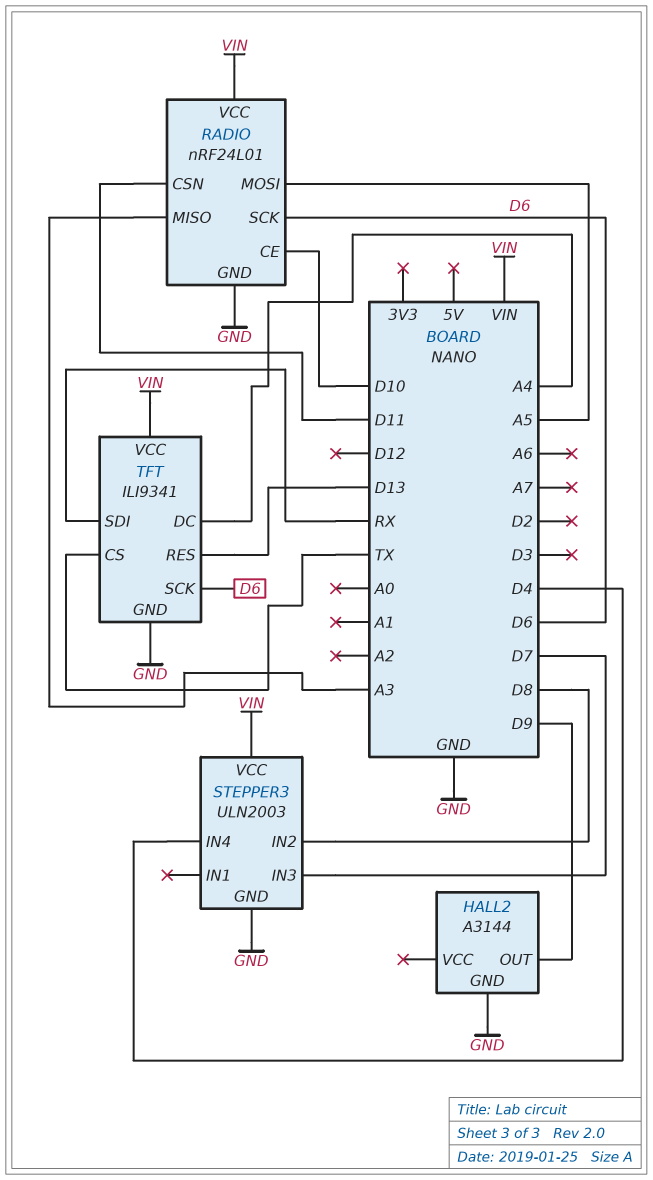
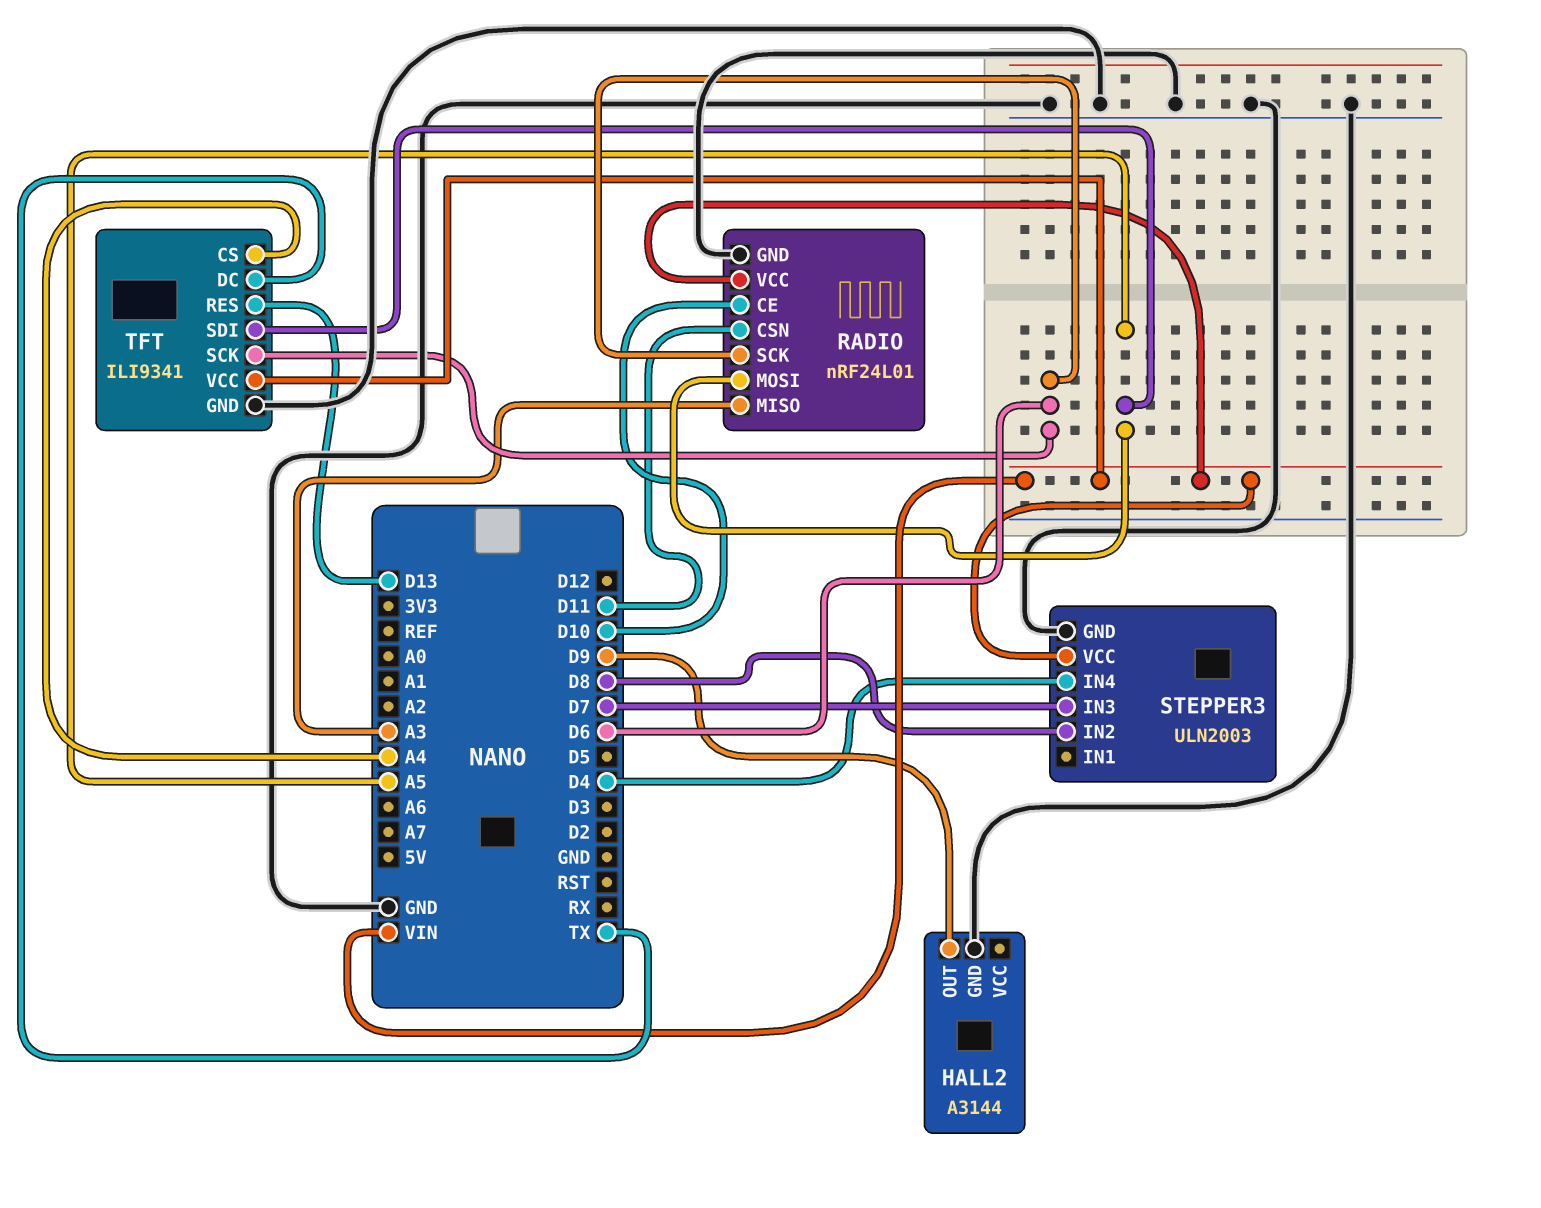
TFT pin CS: TX -> A4
TFT pin DC: A4 -> TX
TFT pin SDI: RX -> A5

